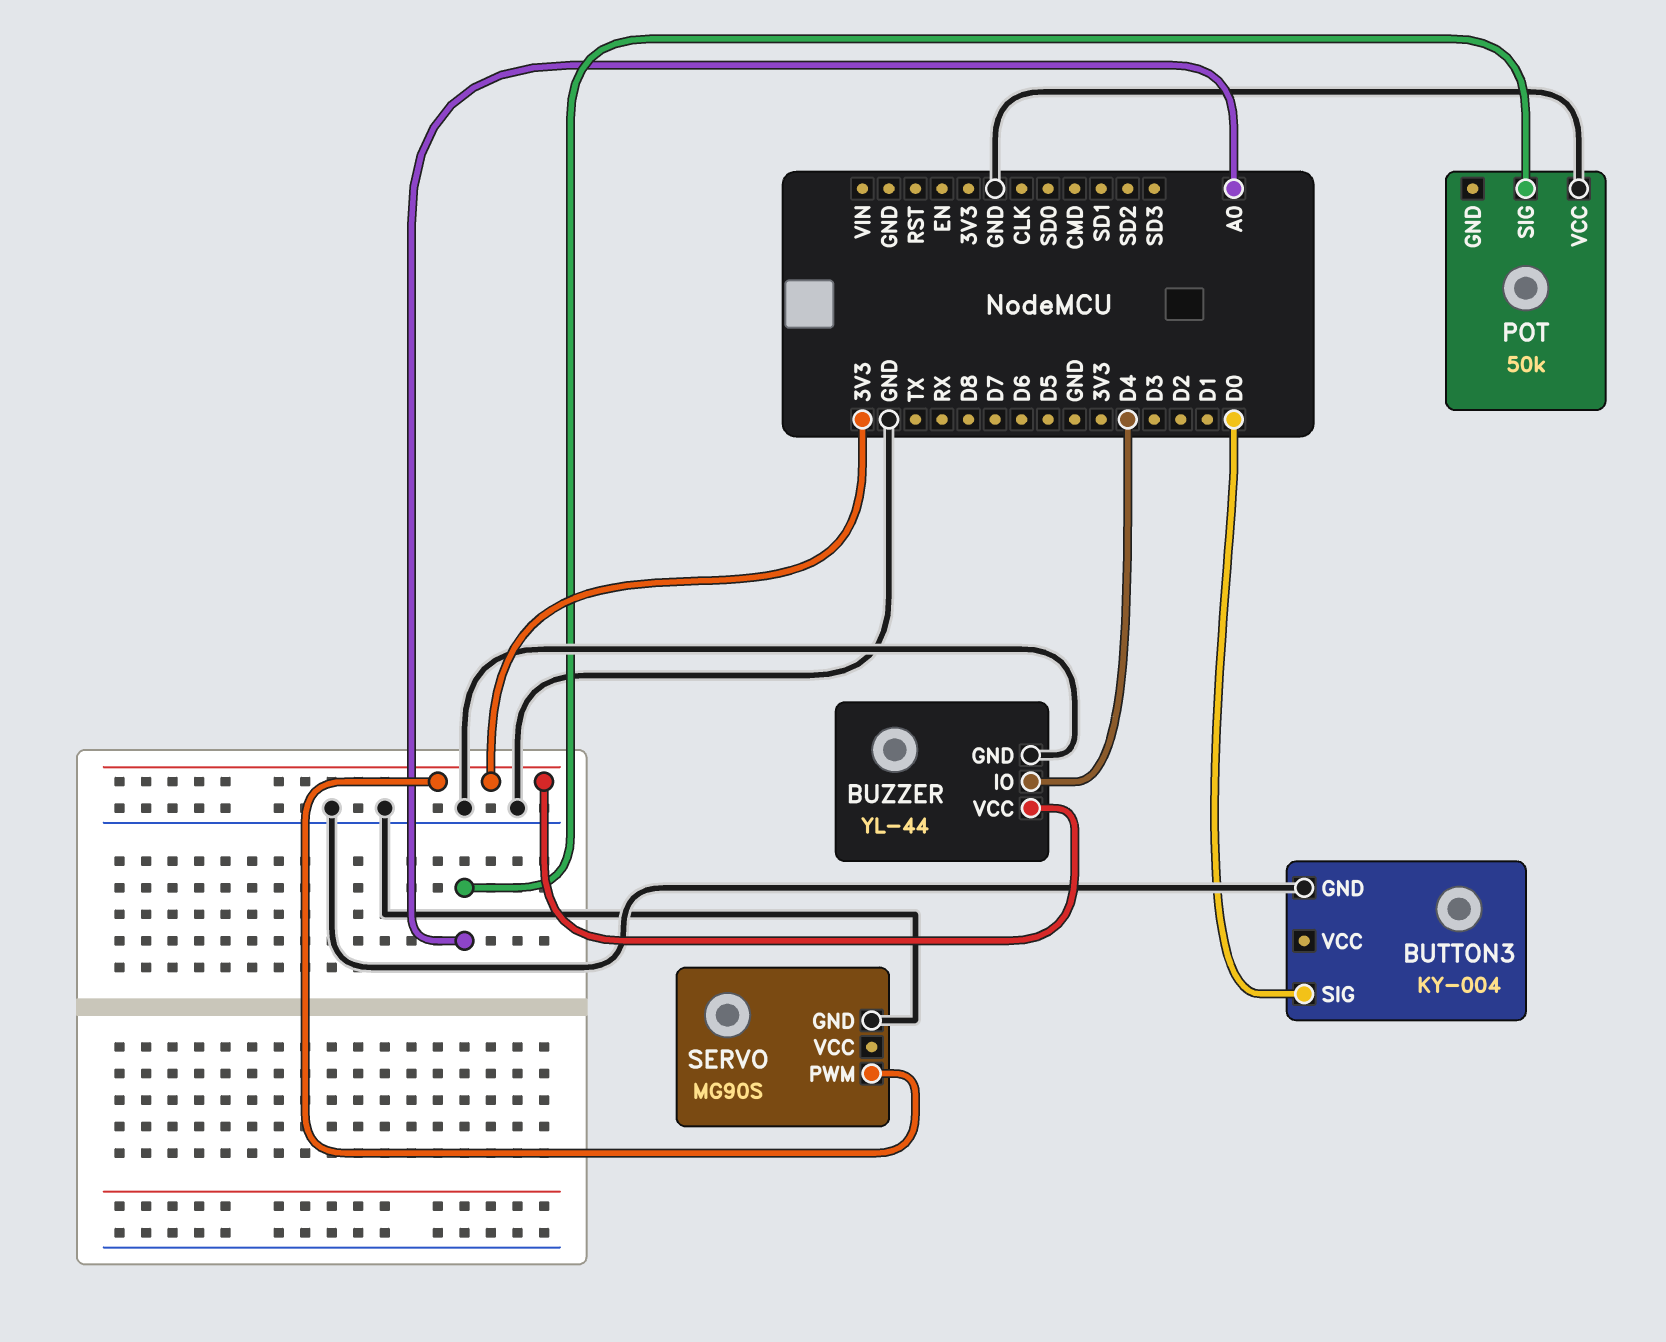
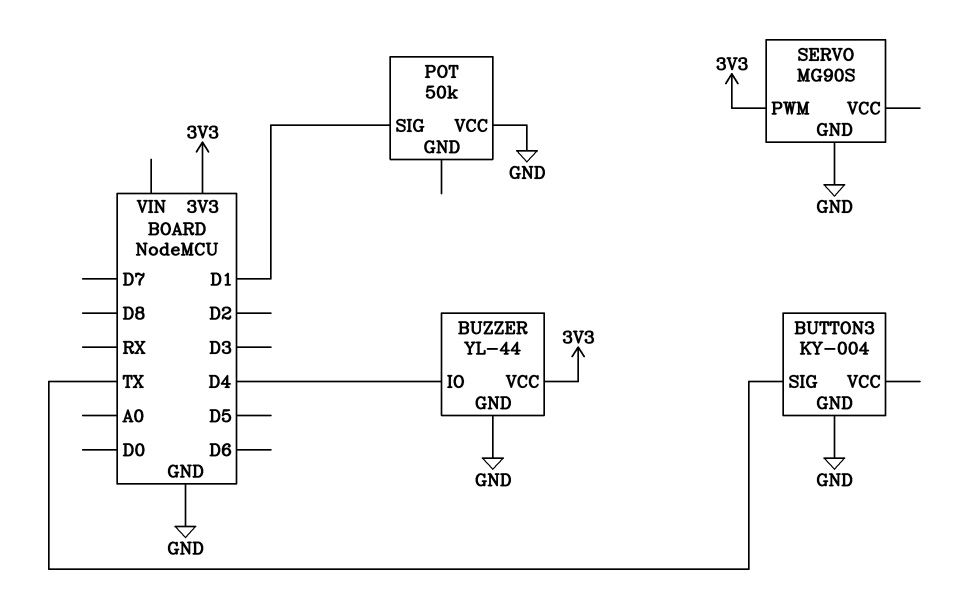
BUTTON3 pin SIG: D0 -> TX
POT pin SIG: A0 -> D1

